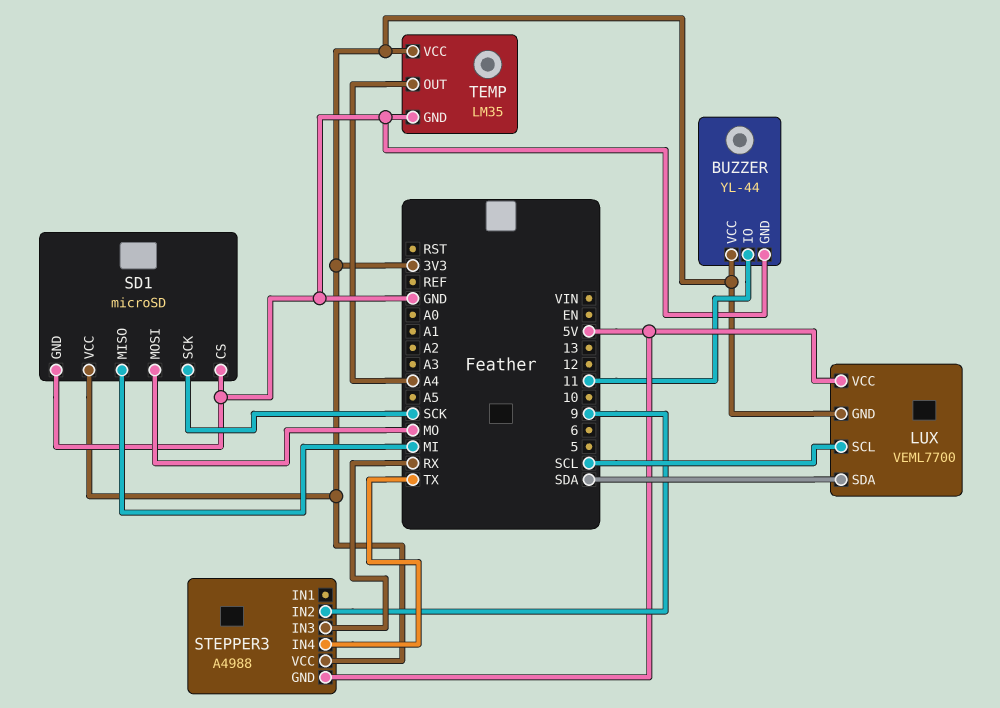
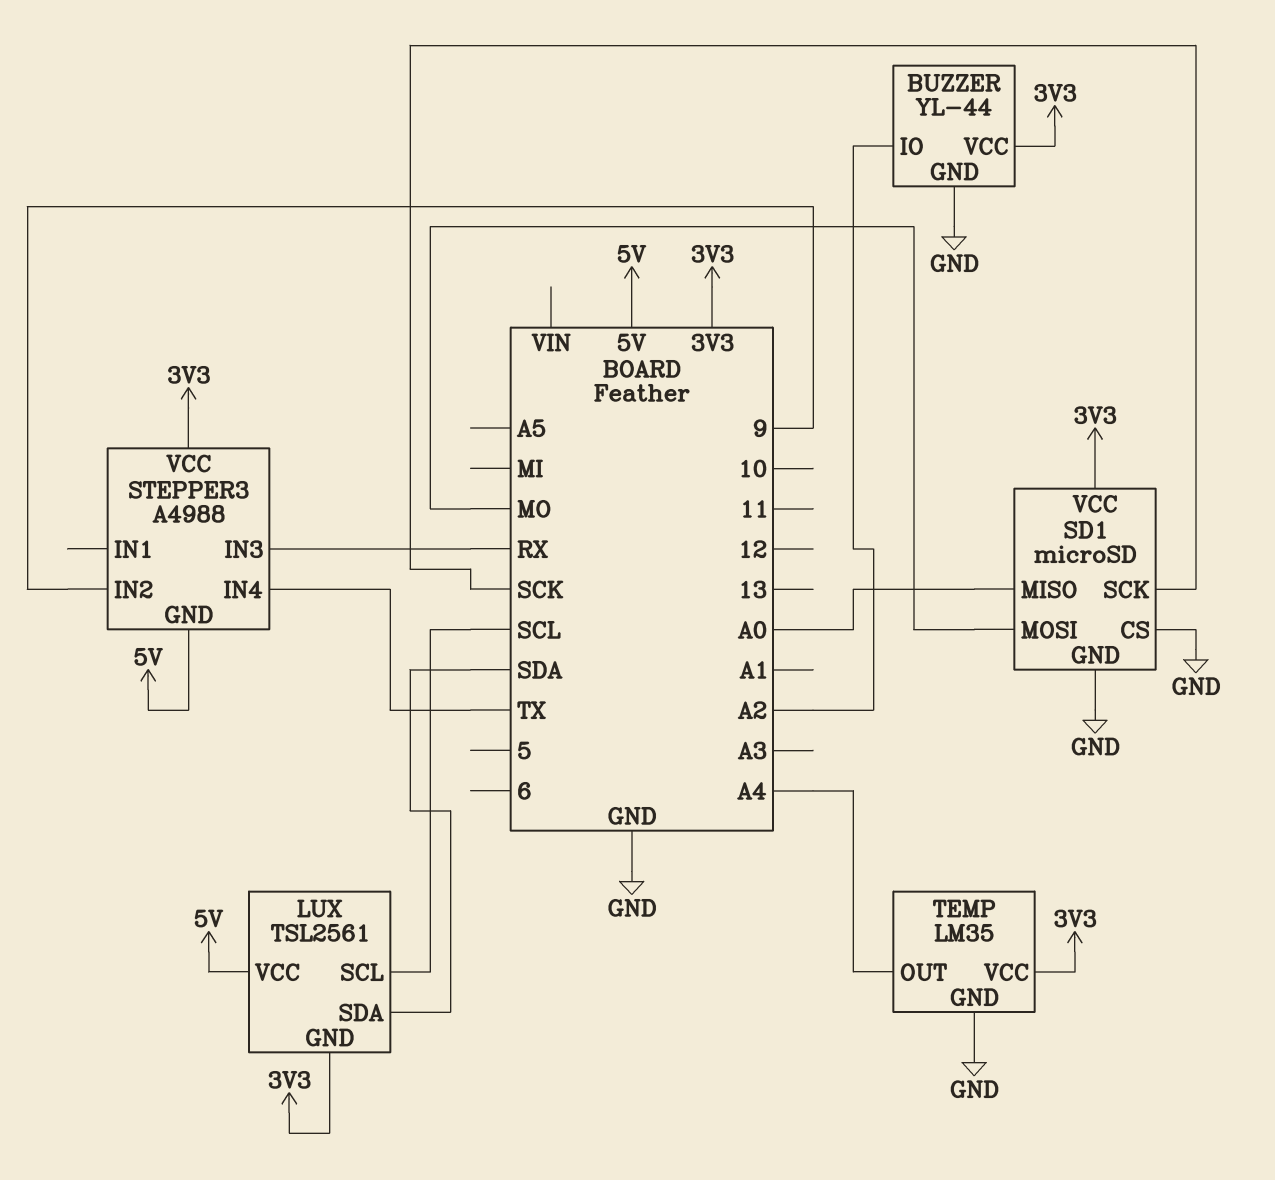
BUZZER pin IO: 11 -> A2
LUX: VEML7700 -> TSL2561
SD1 pin MISO: MI -> A0

